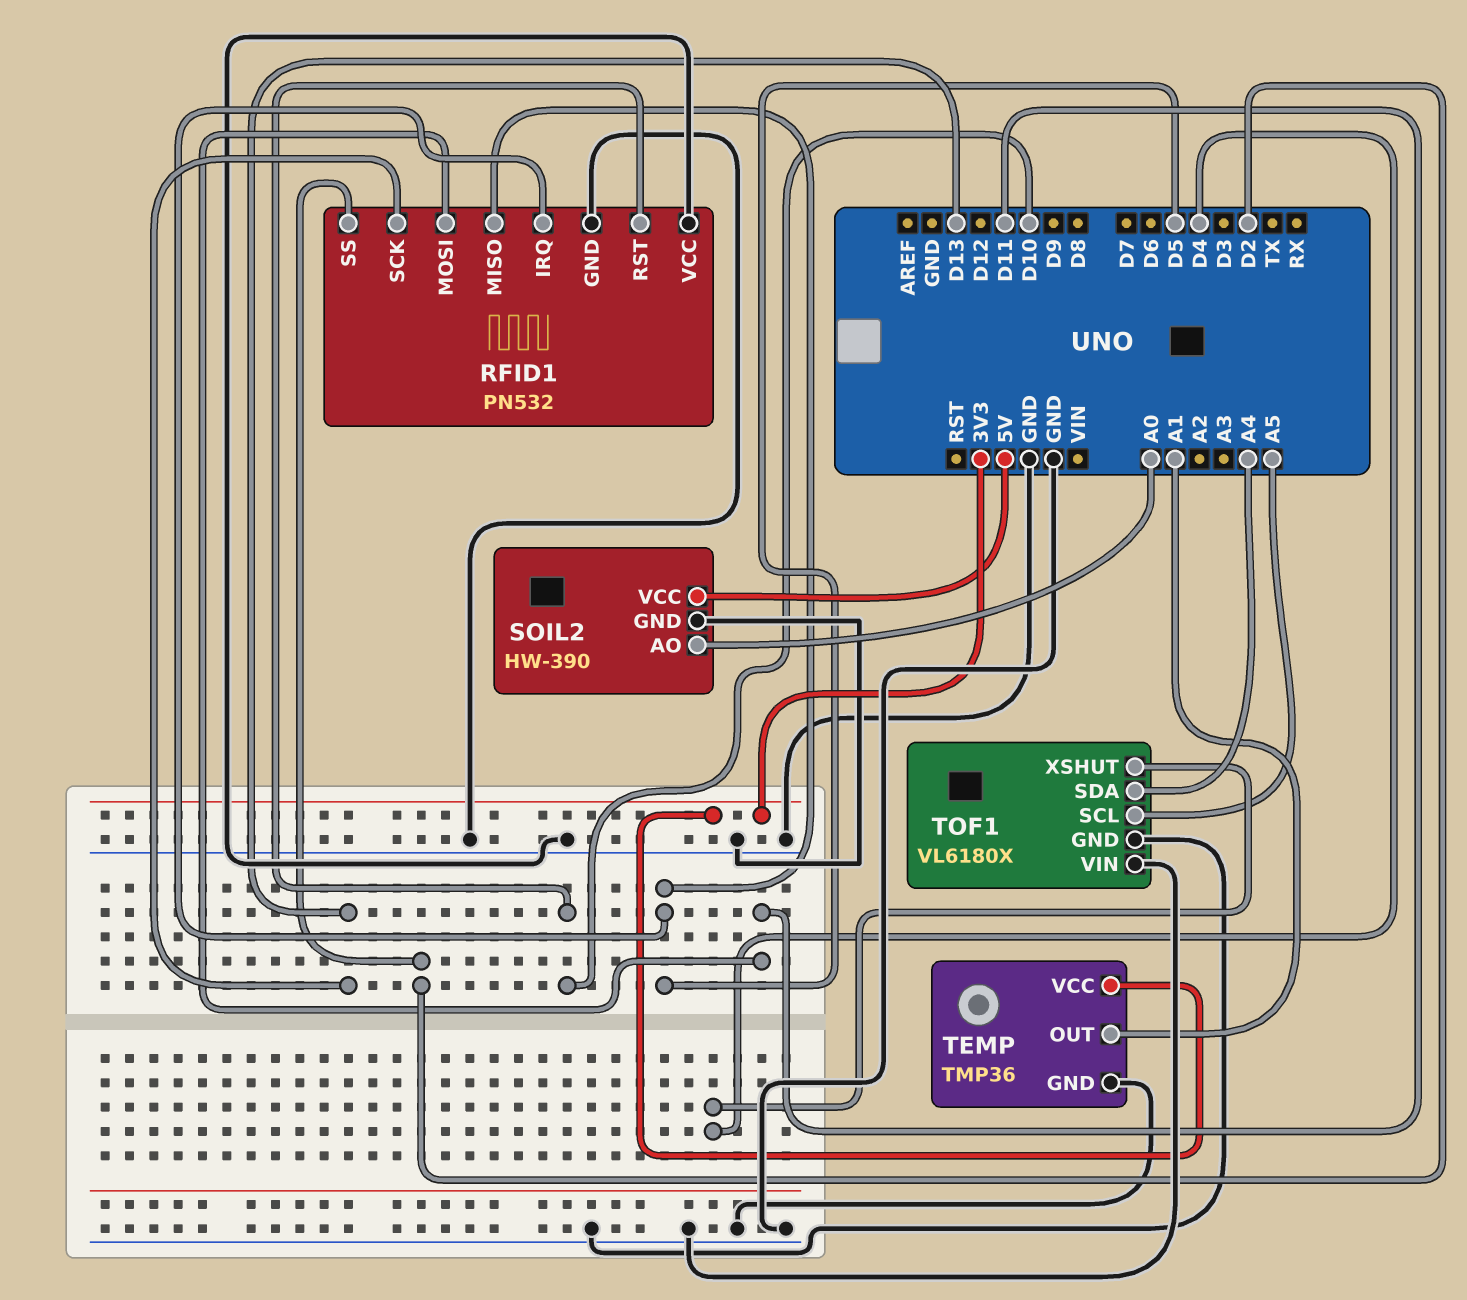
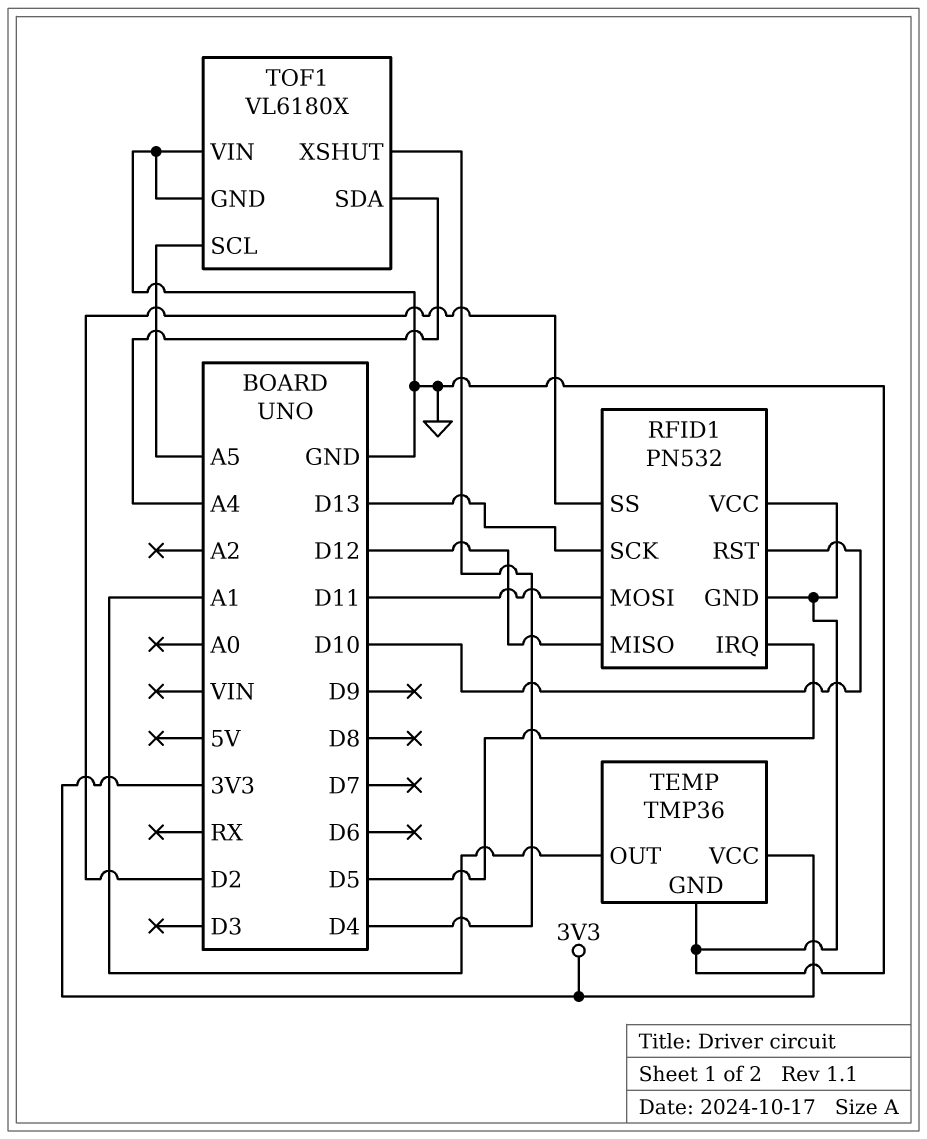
RFID1 pin MISO: D5 -> D12
SOIL2: HW-390 -> none
SOIL2 pin AO: A0 -> none
SOIL2 pin GND: GND -> none
SOIL2 pin VCC: 5V -> none

